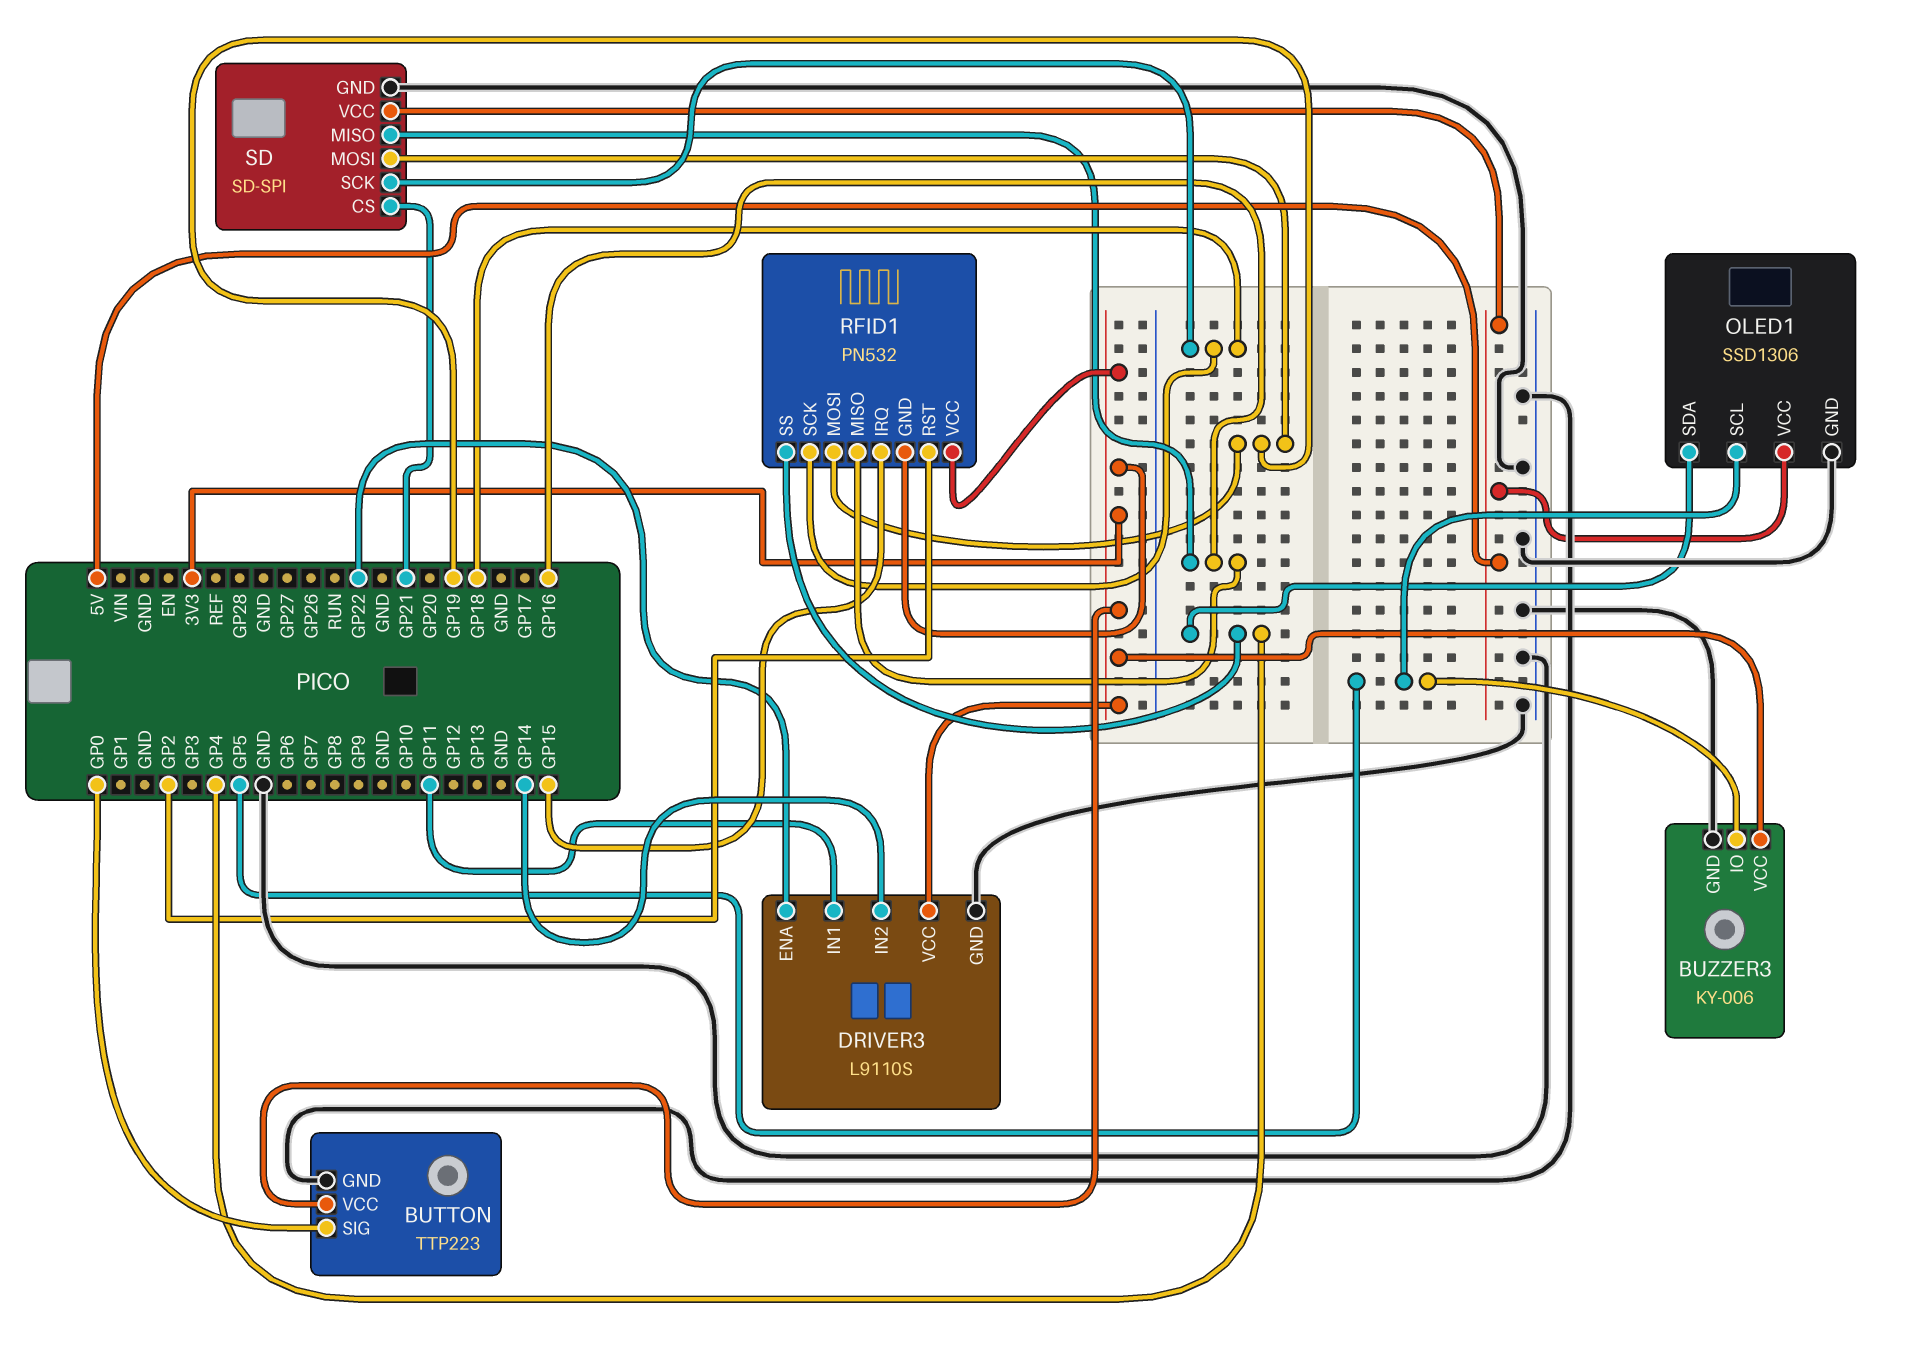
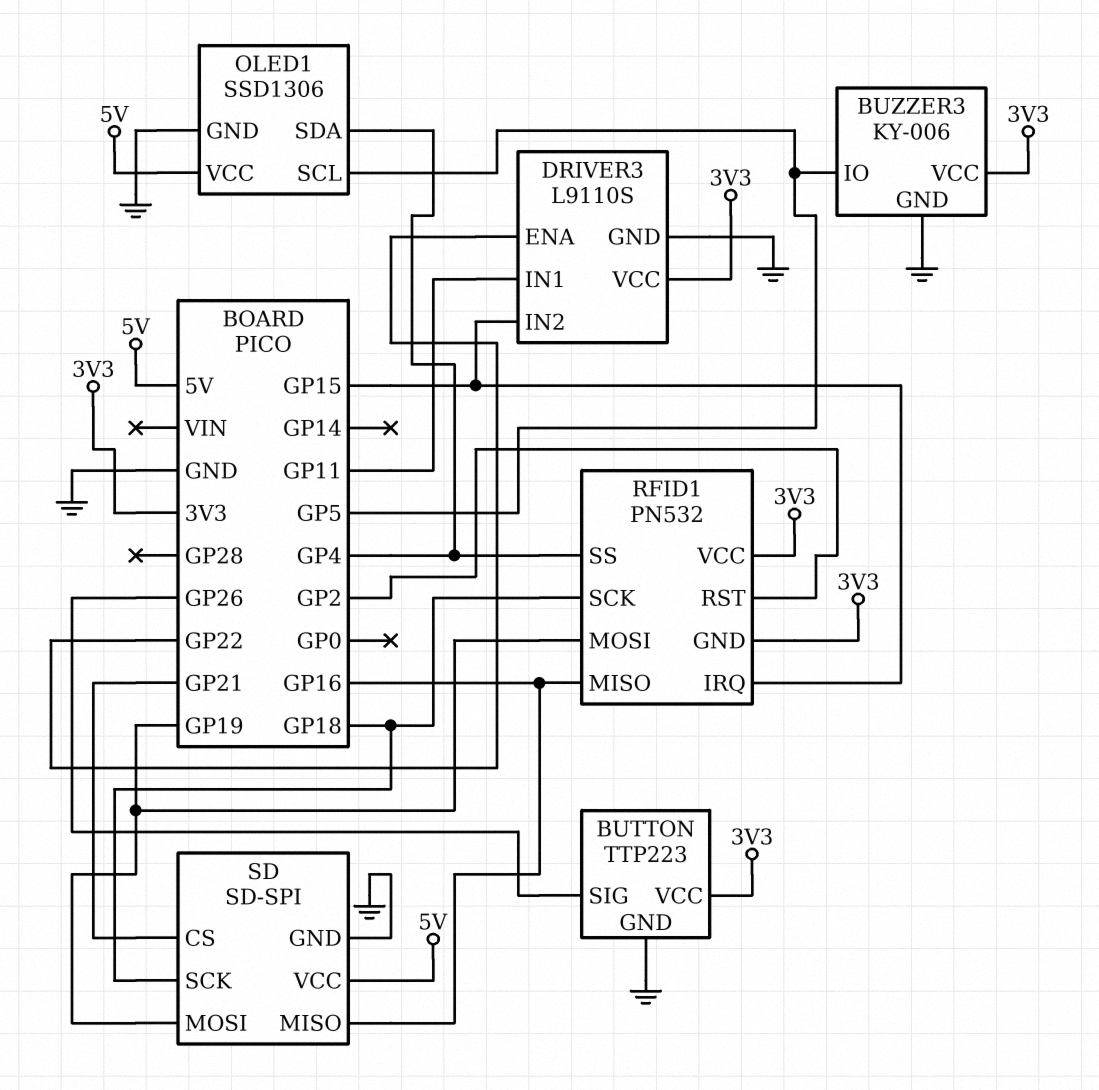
BUTTON pin SIG: GP0 -> GP26
DRIVER3 pin IN2: GP14 -> GP15

